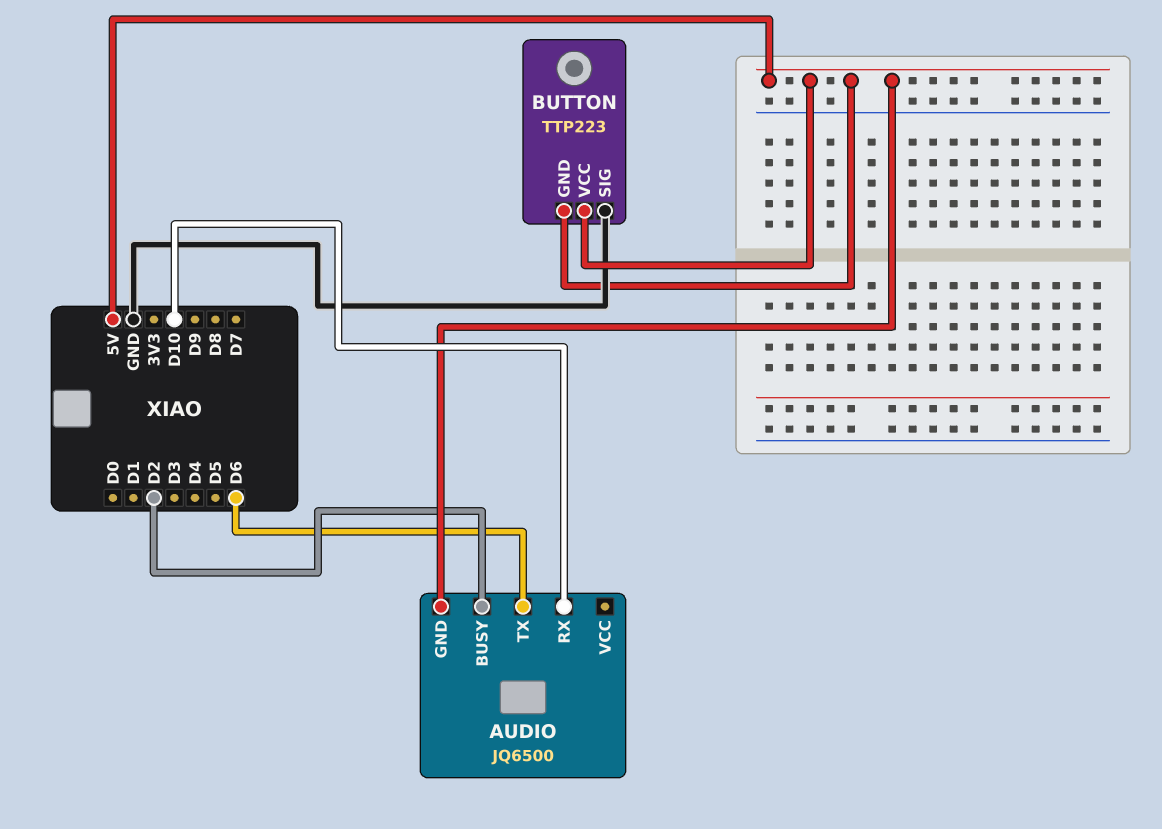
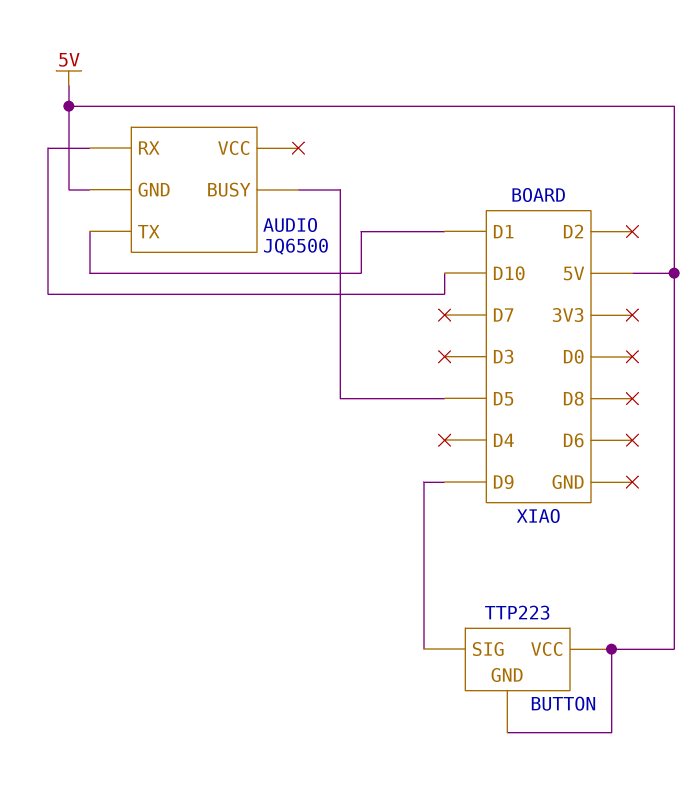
AUDIO pin BUSY: D2 -> D5
AUDIO pin TX: D6 -> D1
BUTTON pin SIG: GND -> D9

